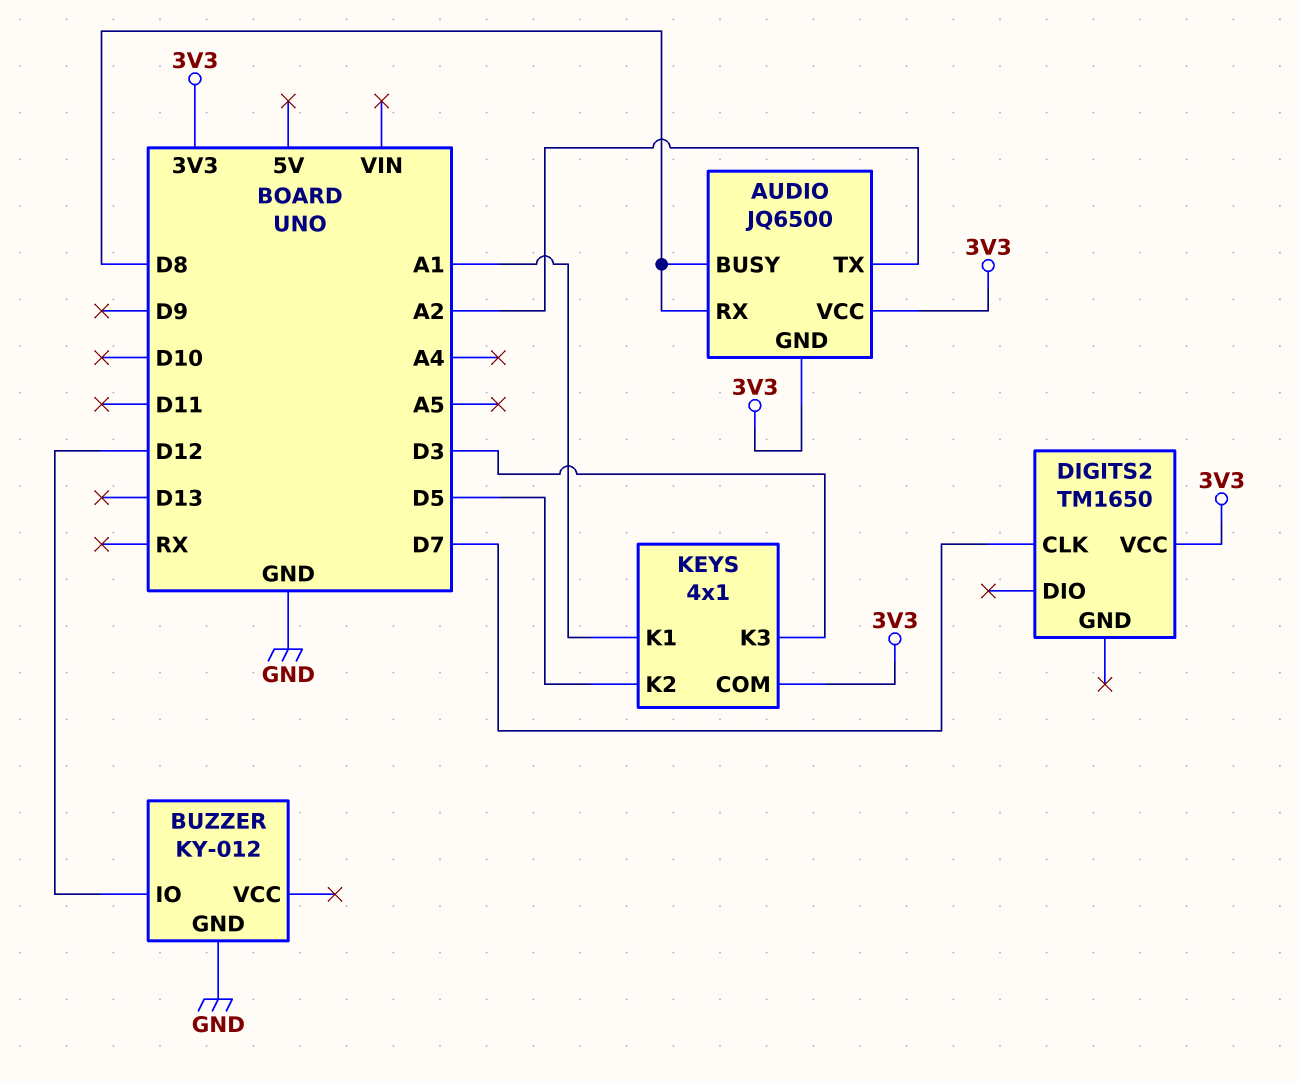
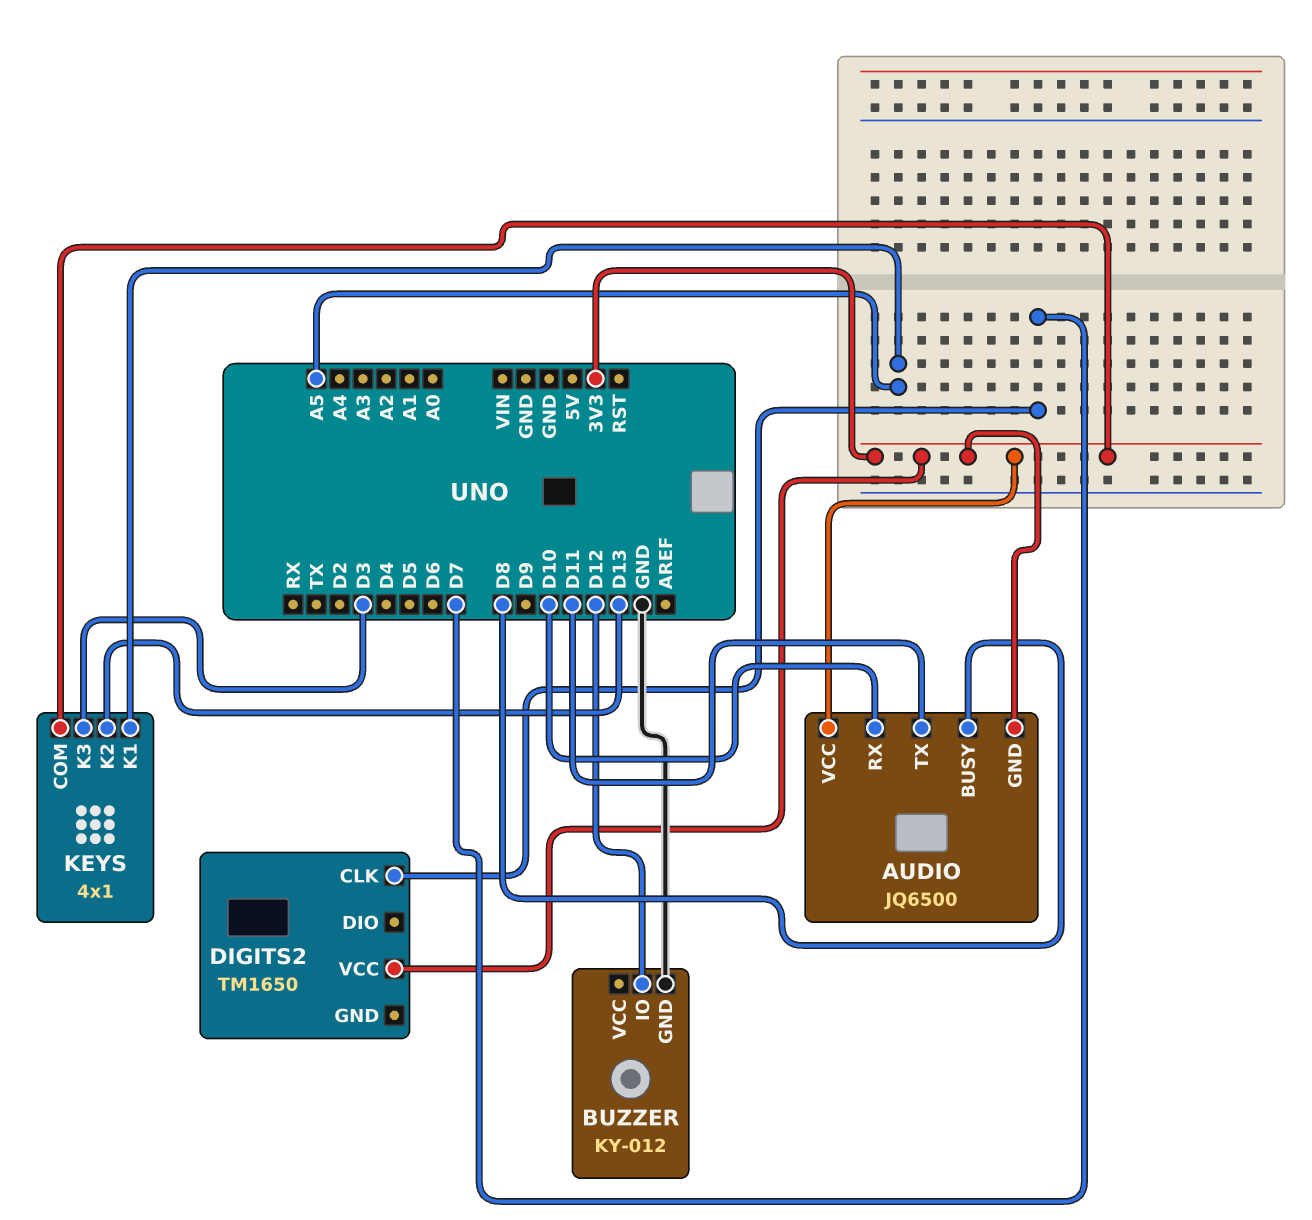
AUDIO pin RX: D8 -> D10
AUDIO pin TX: A2 -> D11
KEYS pin K1: A1 -> A5
KEYS pin K2: D5 -> D13

